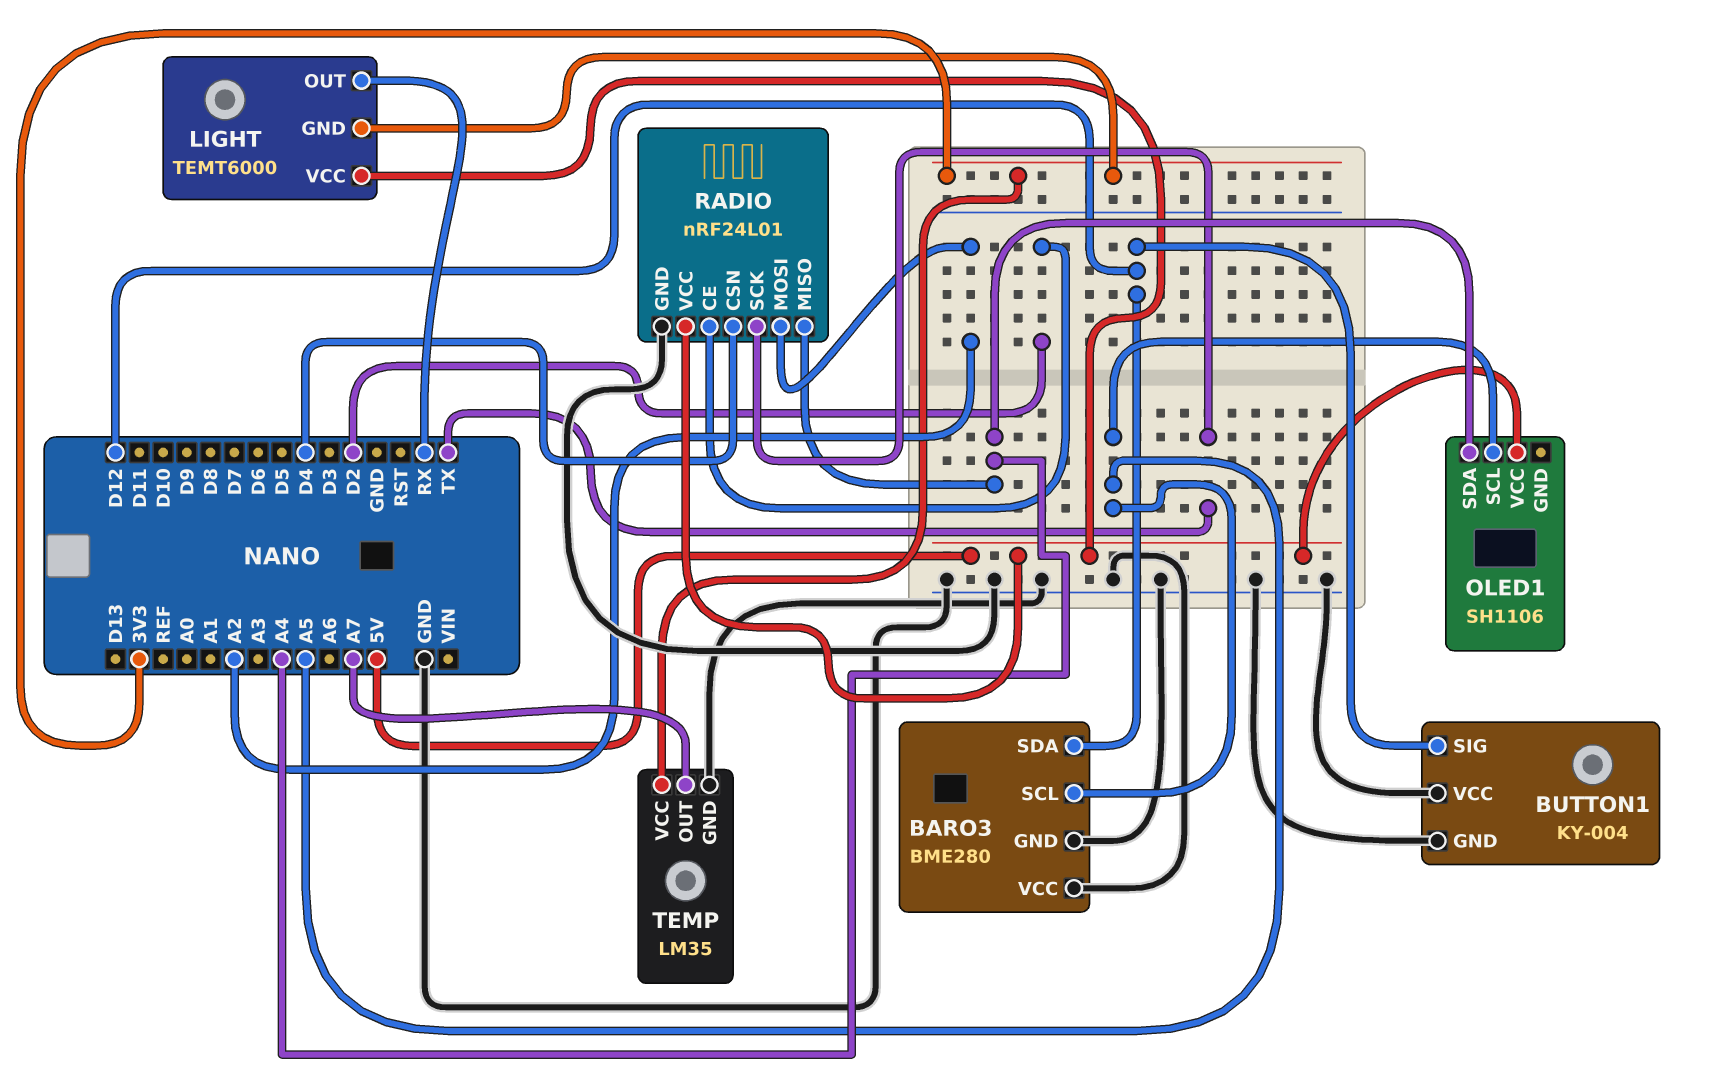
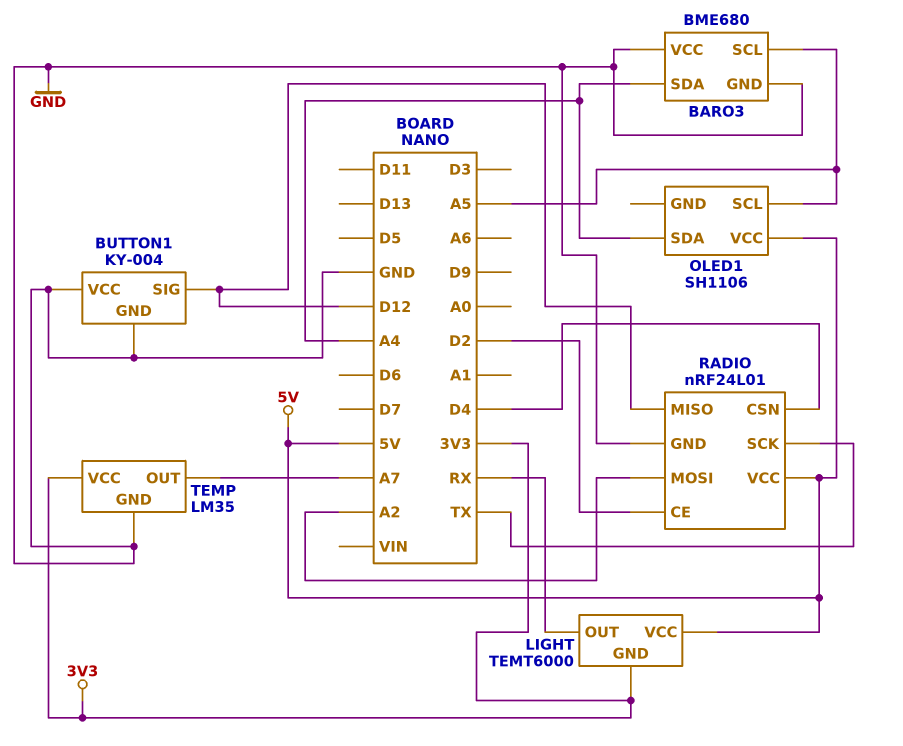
BARO3: BME280 -> BME680
BARO3 pin SDA: D12 -> A4
RADIO pin MISO: A4 -> D12

